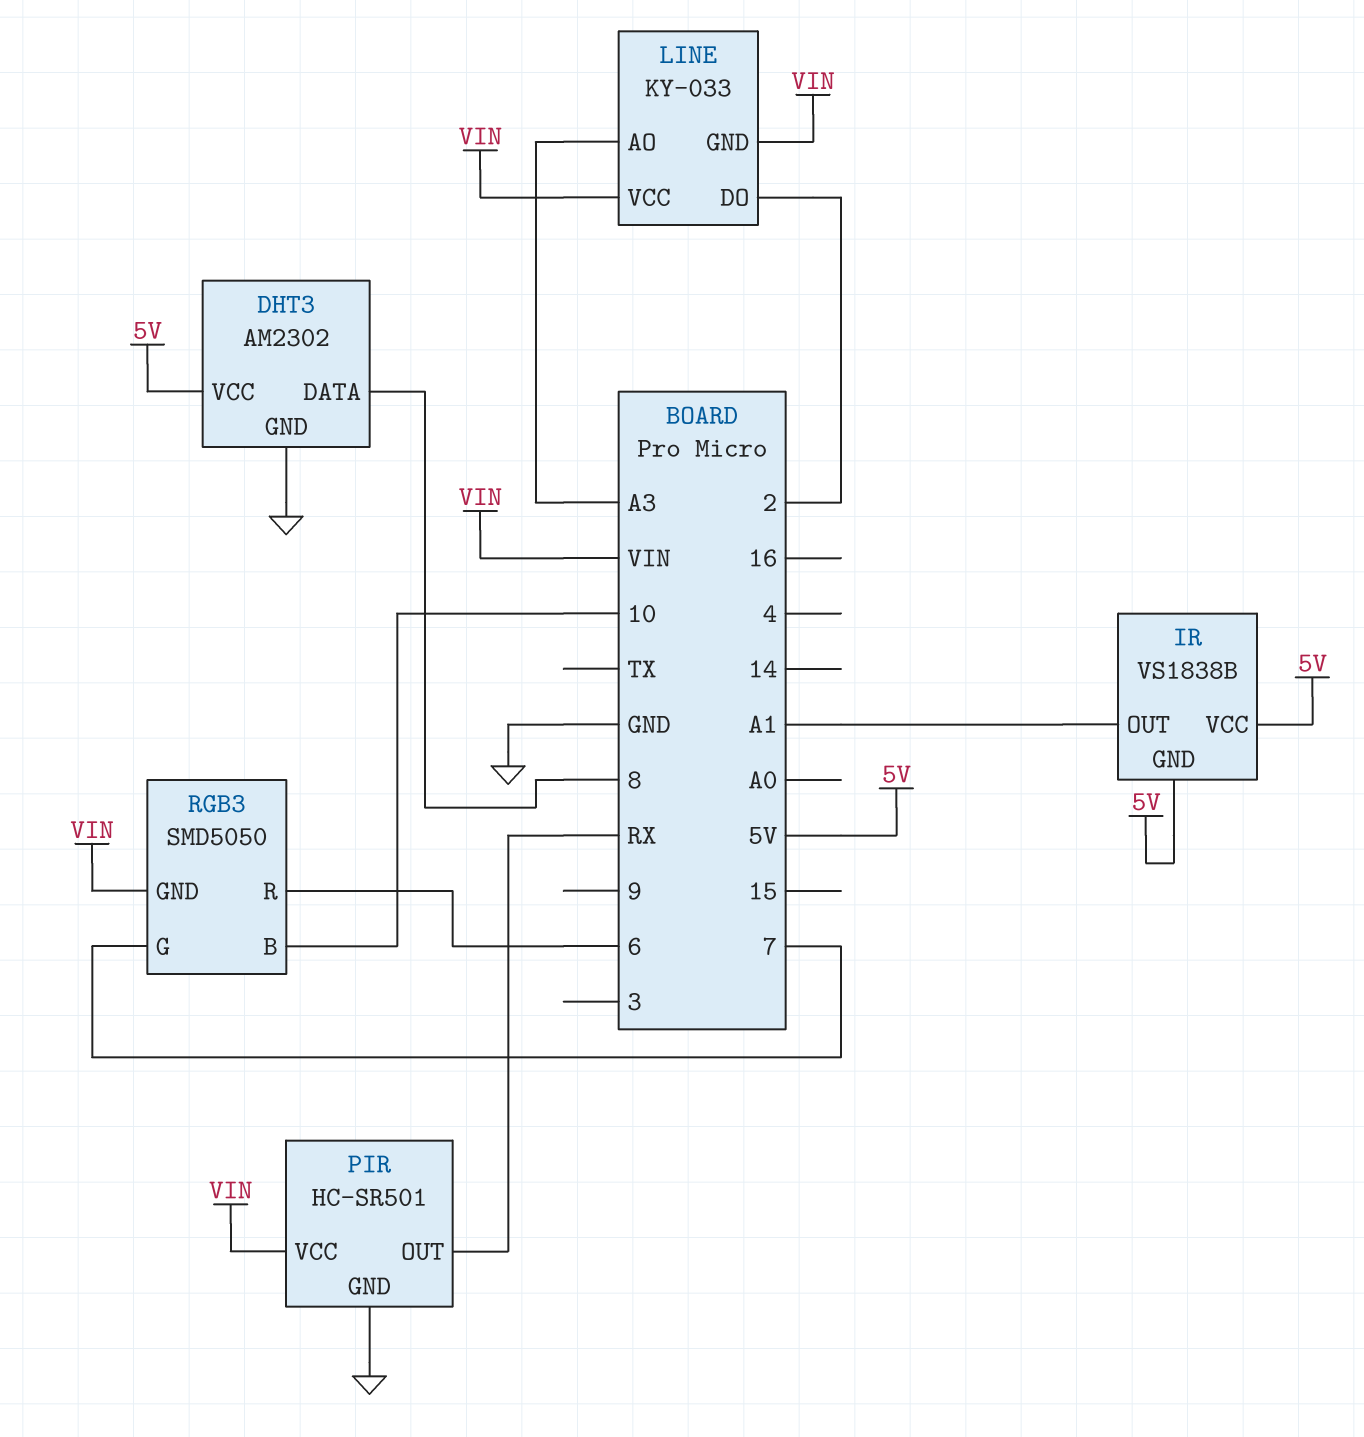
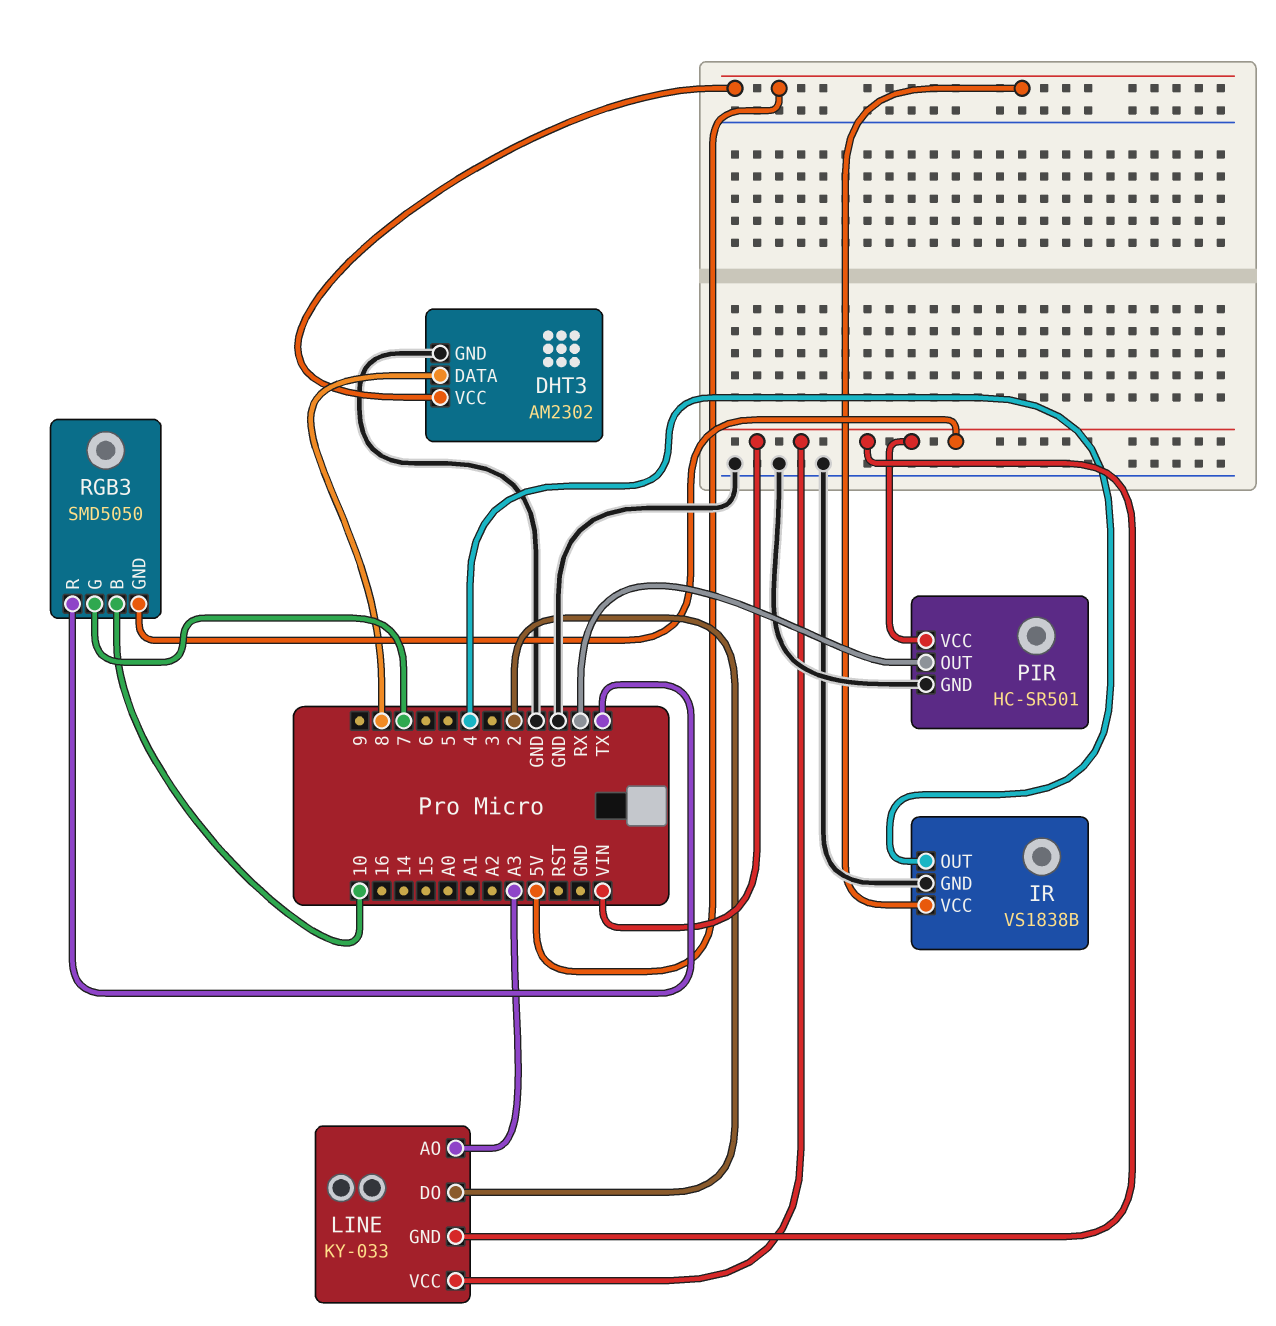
IR pin GND: 5V -> GND
IR pin OUT: A1 -> 4
RGB3 pin R: 6 -> TX

